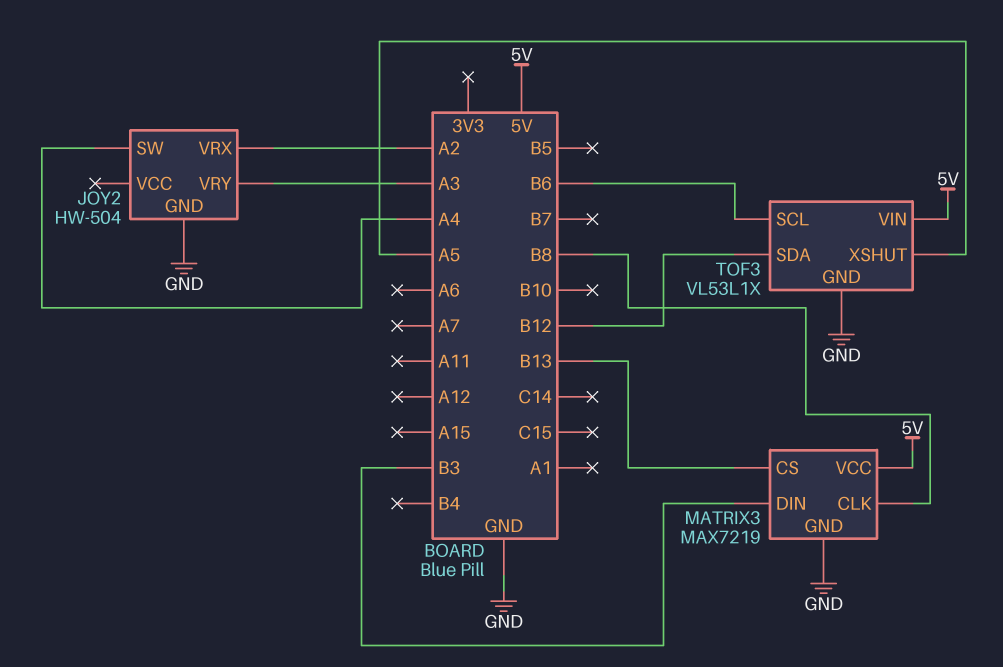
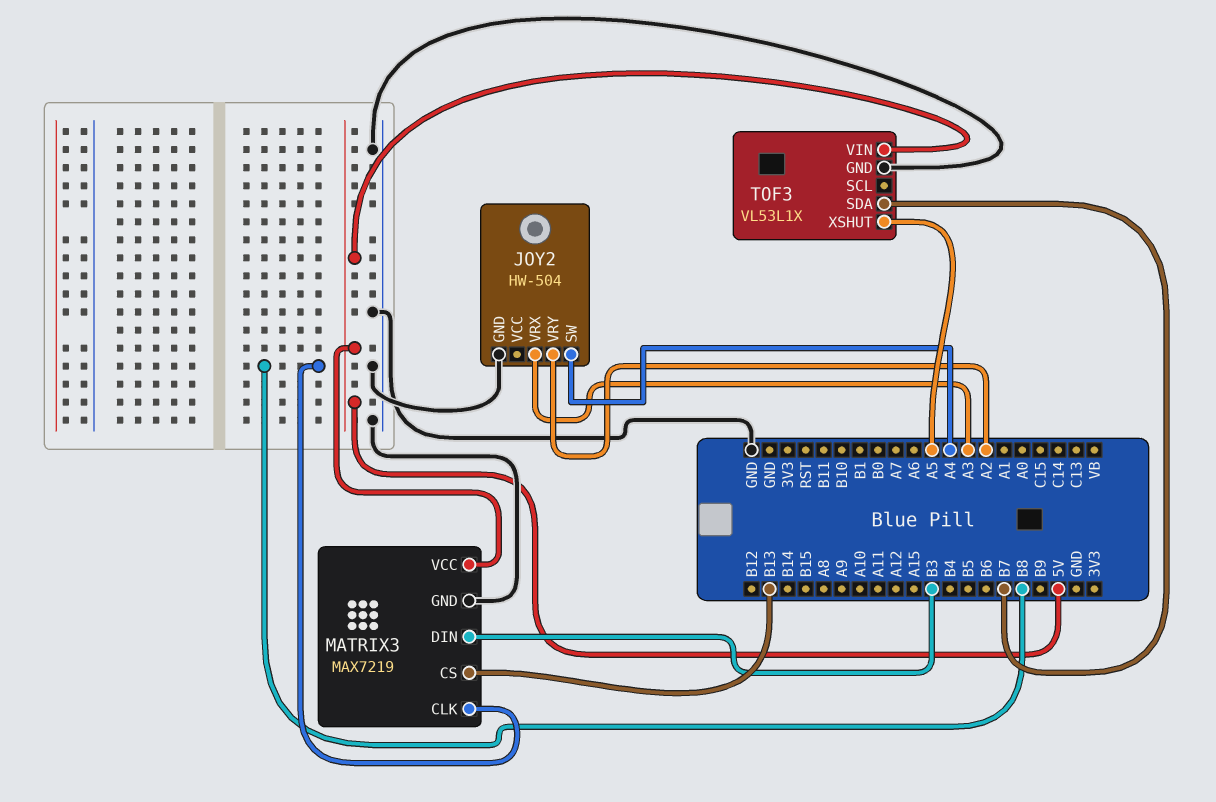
JOY2 pin VRX: A2 -> A3
JOY2 pin VRY: A3 -> A2
TOF3 pin SCL: B6 -> none
TOF3 pin SDA: B12 -> B7

